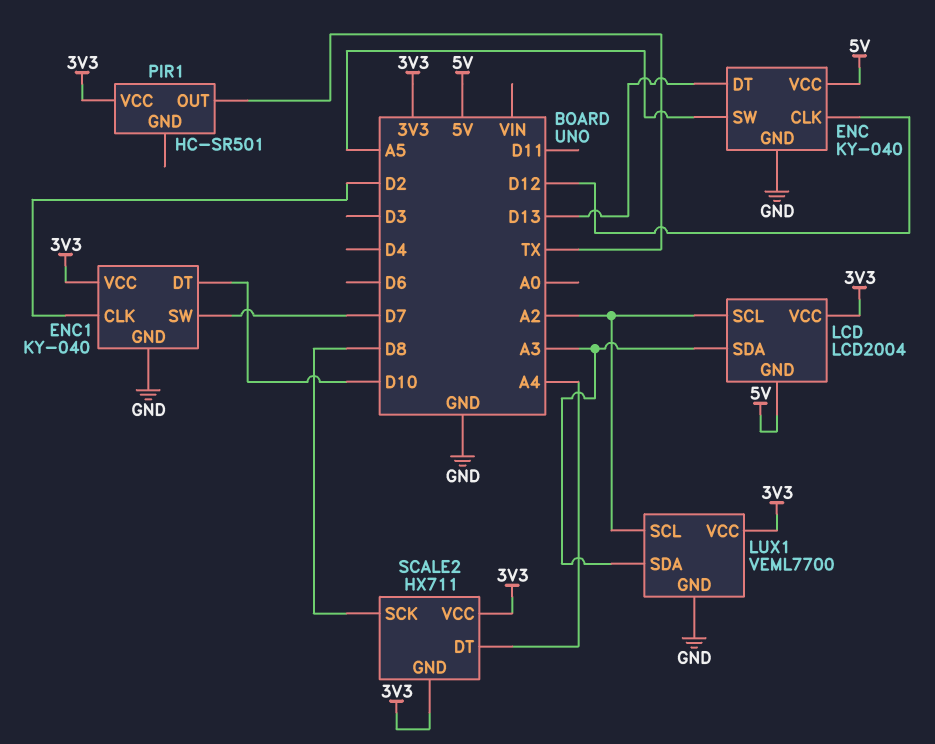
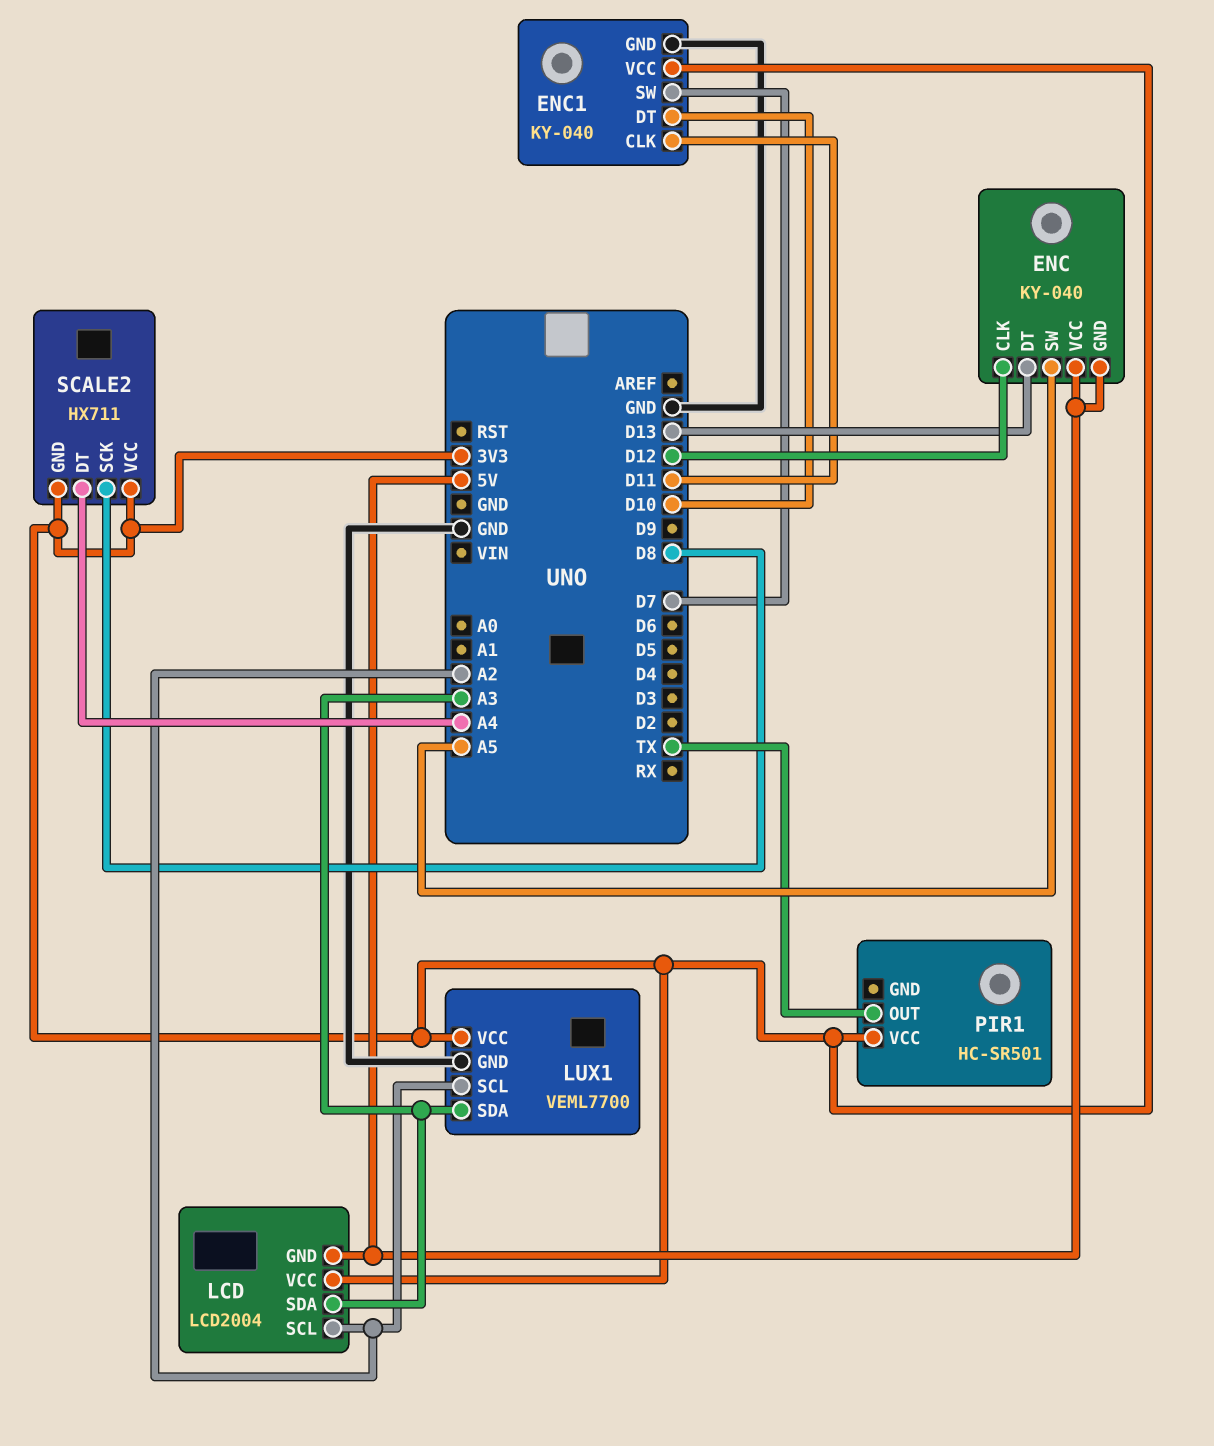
ENC pin GND: GND -> 5V
ENC1 pin CLK: D2 -> D11

